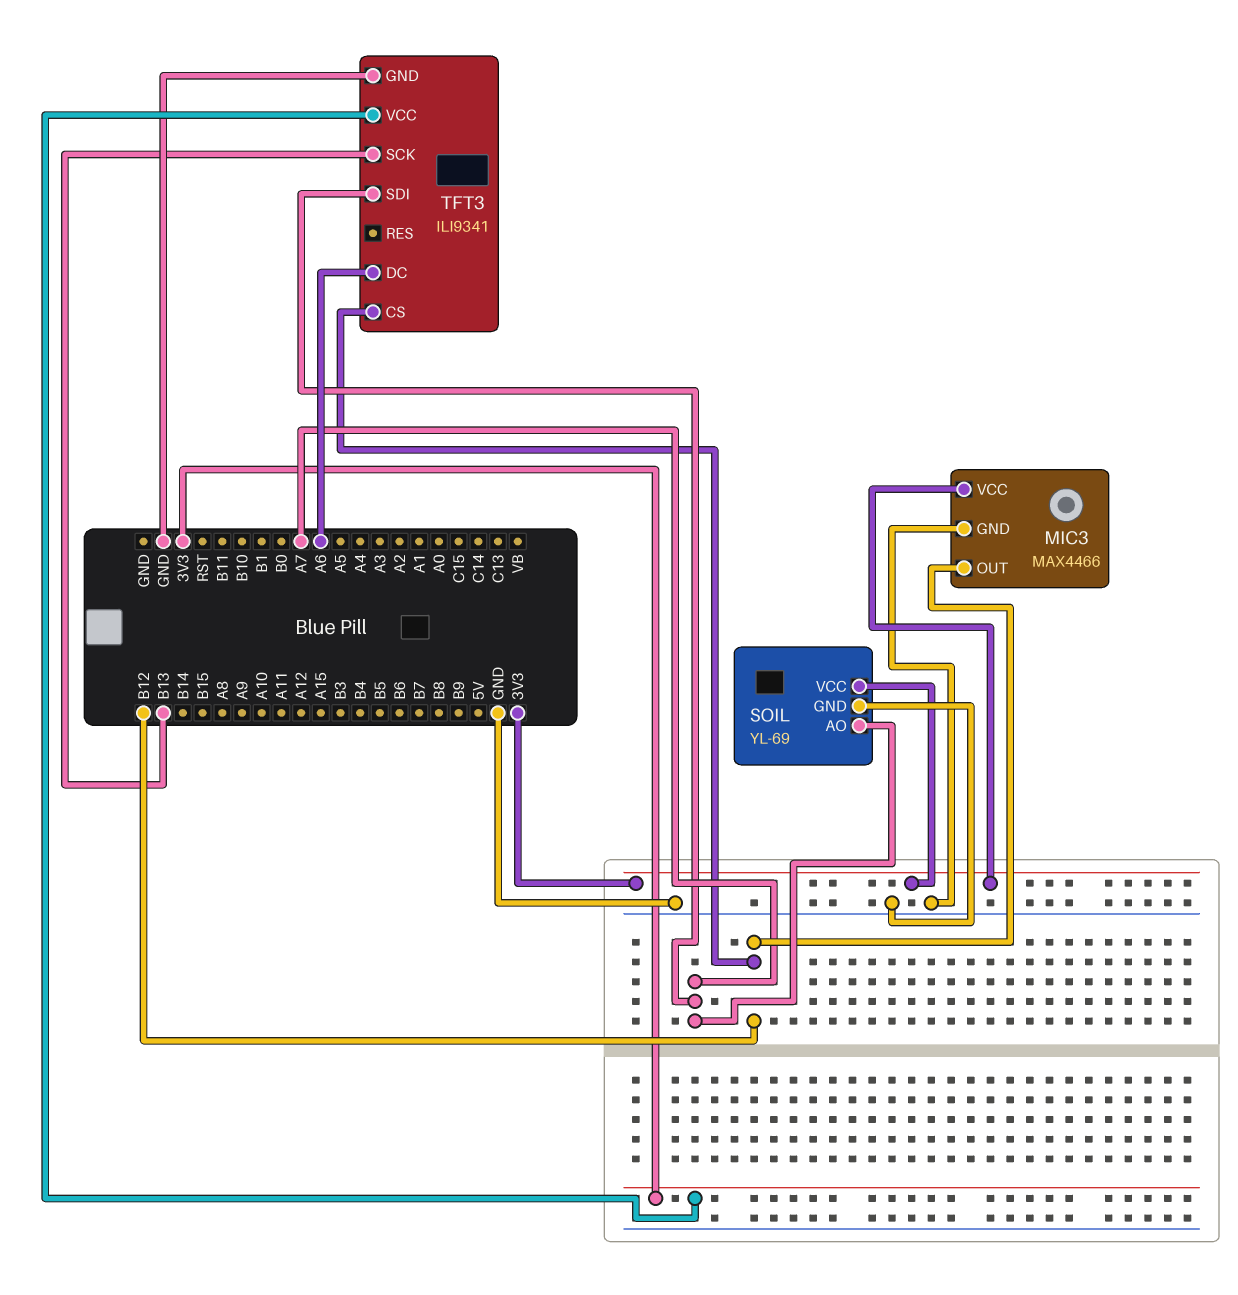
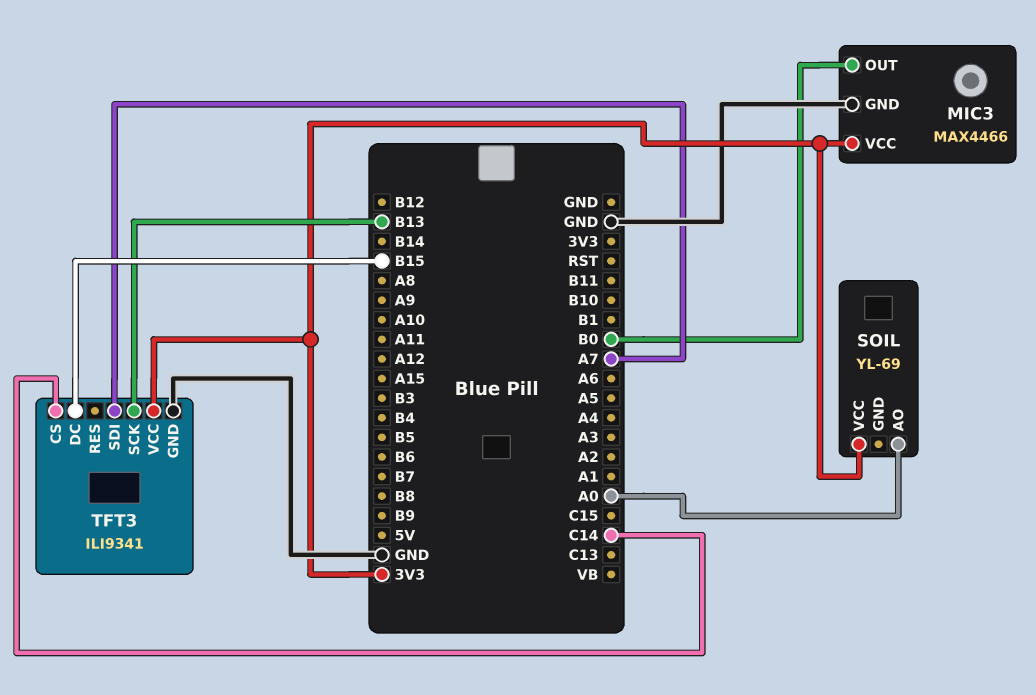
MIC3 pin OUT: B12 -> B0
SOIL pin AO: A7 -> A0
SOIL pin GND: GND -> none
TFT3 pin CS: B12 -> C14
TFT3 pin DC: A6 -> B15

